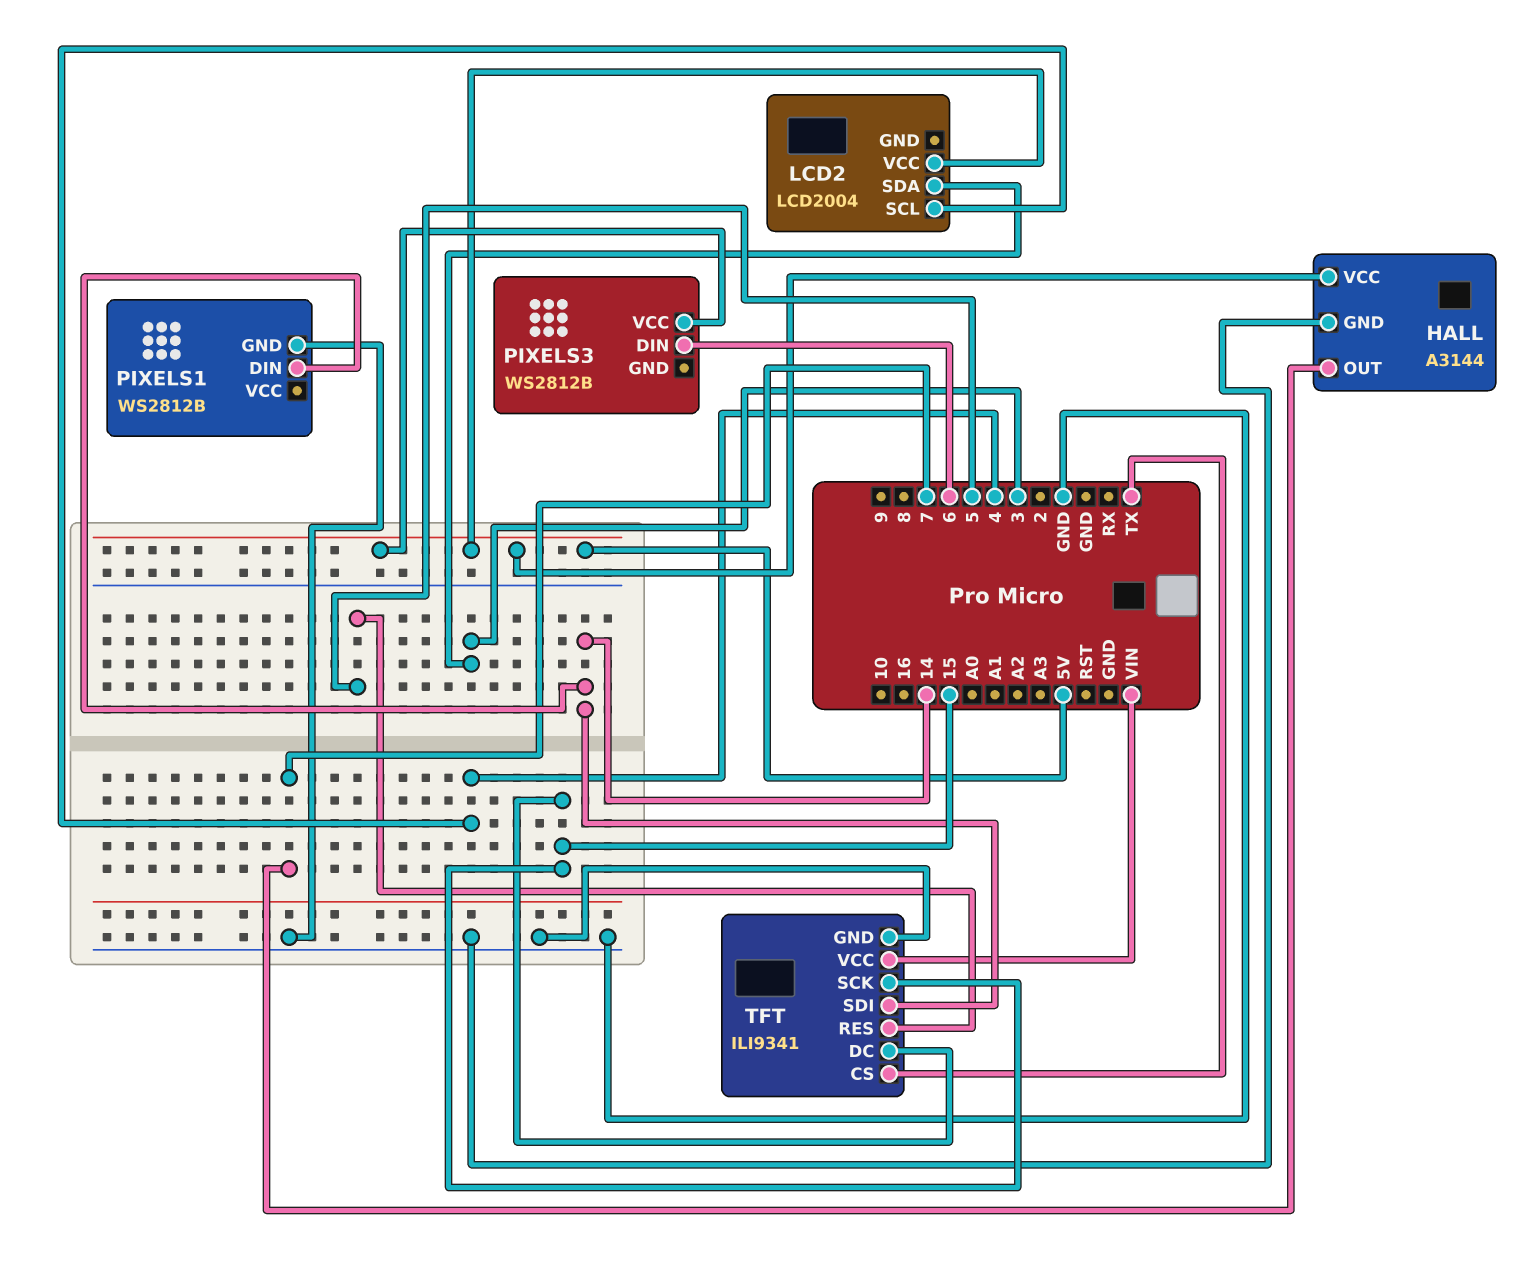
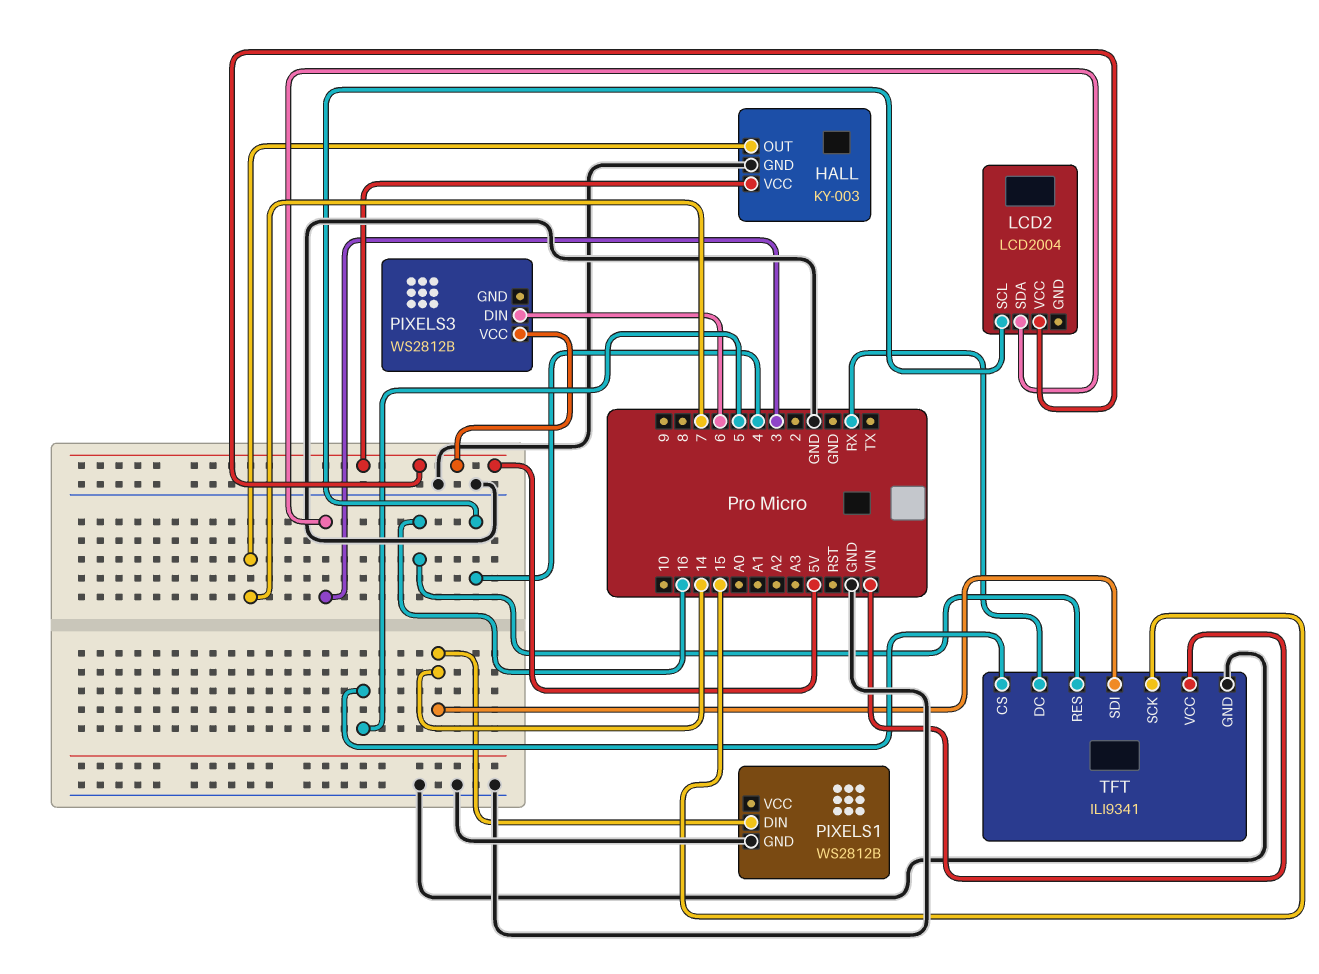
HALL: A3144 -> KY-003
TFT pin CS: TX -> 5
TFT pin DC: 15 -> RX
TFT pin RES: 5 -> 16

